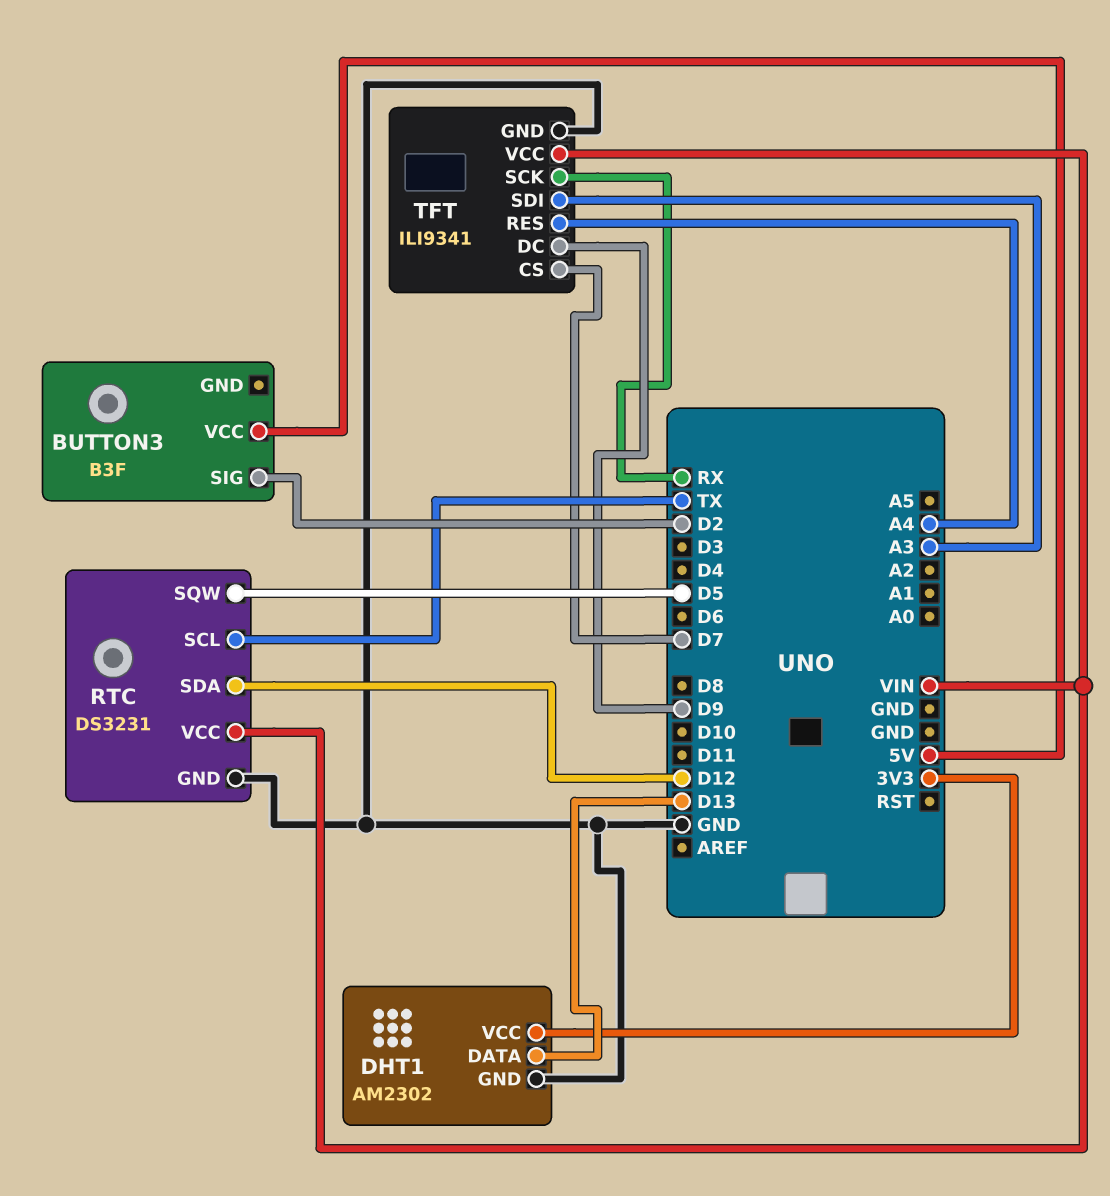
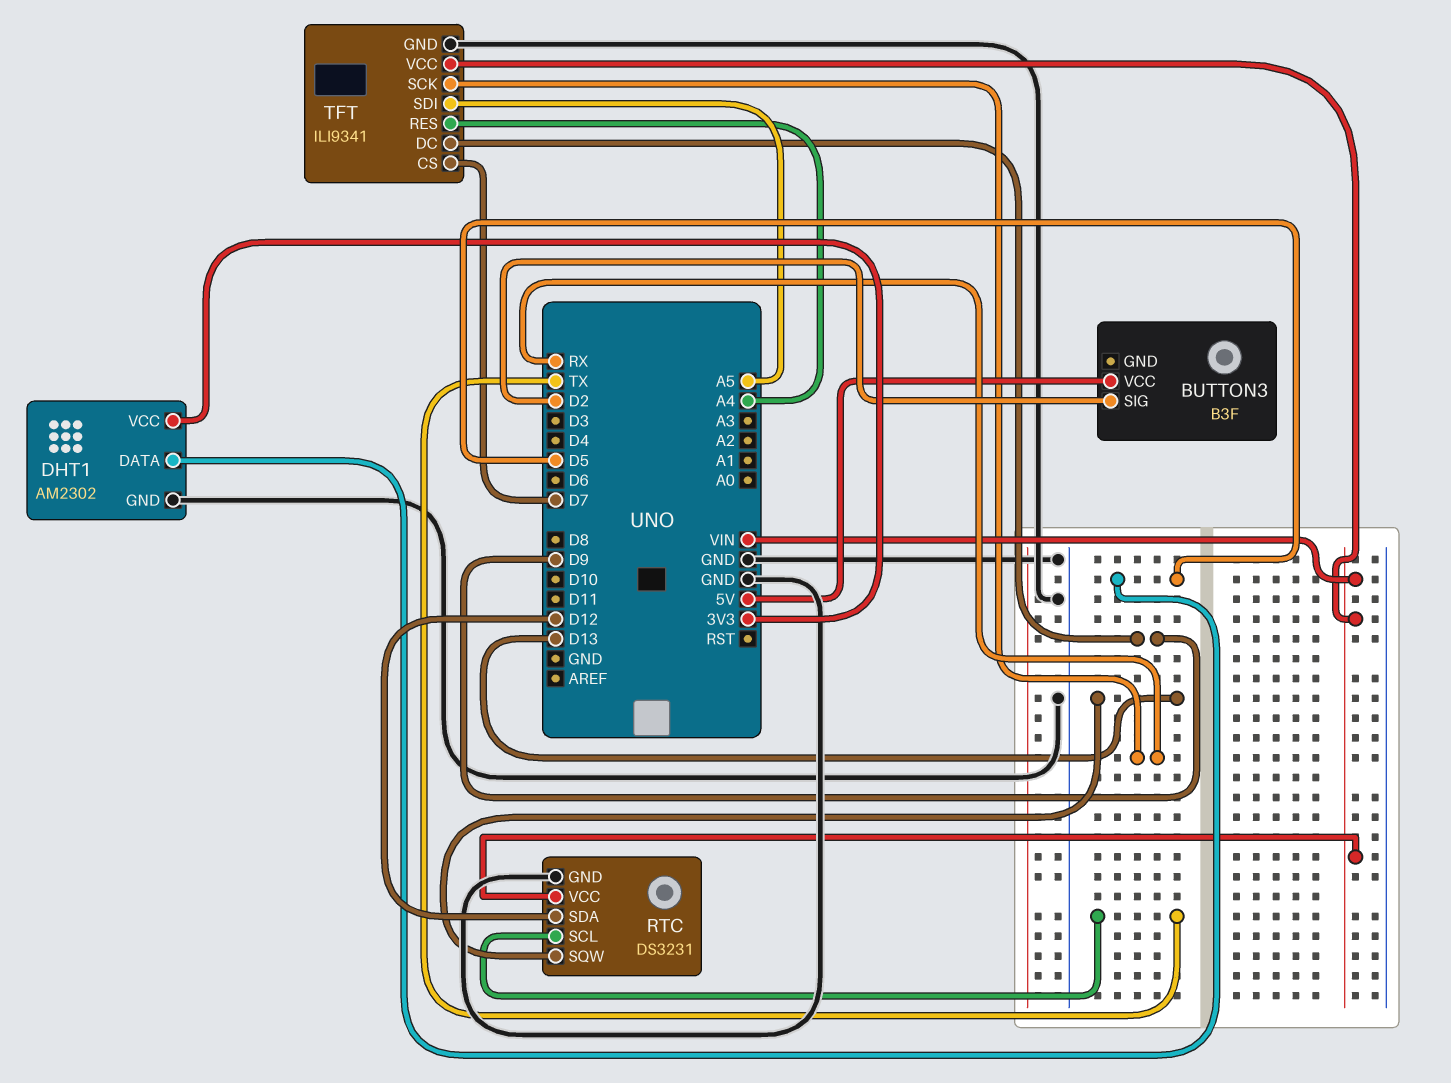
DHT1 pin DATA: D13 -> D5
RTC pin SQW: D5 -> D13
TFT pin SDI: A3 -> A5

